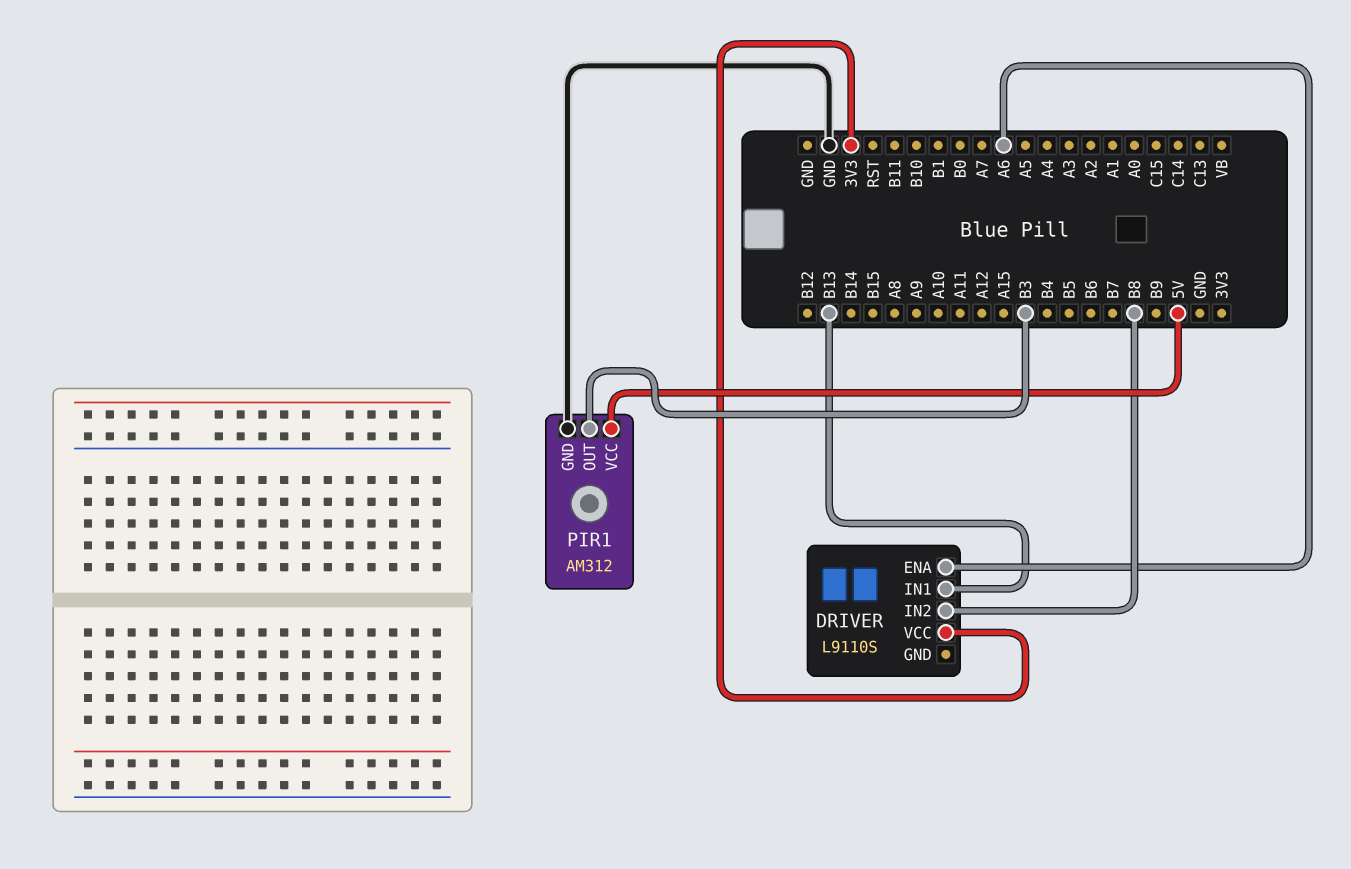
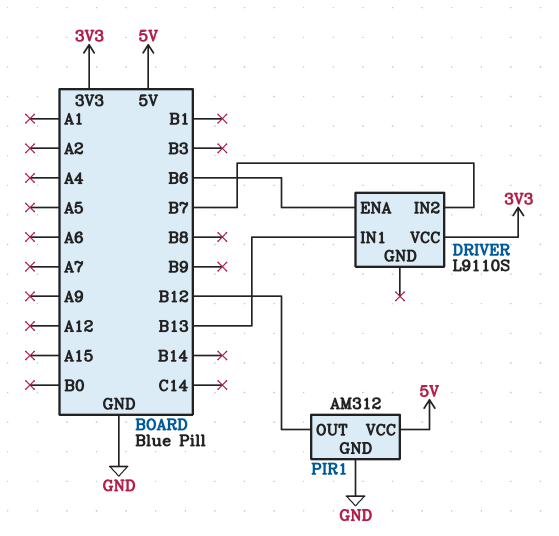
DRIVER pin ENA: A6 -> B6
DRIVER pin IN2: B8 -> B7
PIR1 pin OUT: B3 -> B12

